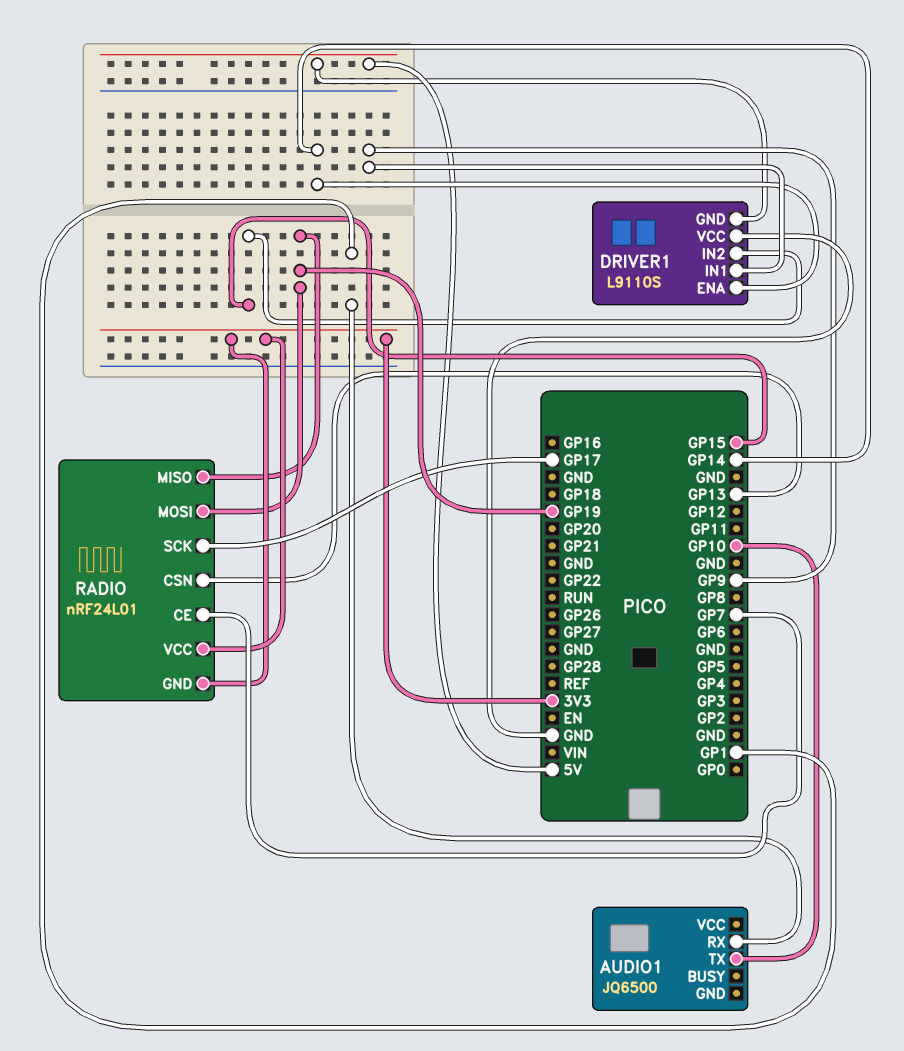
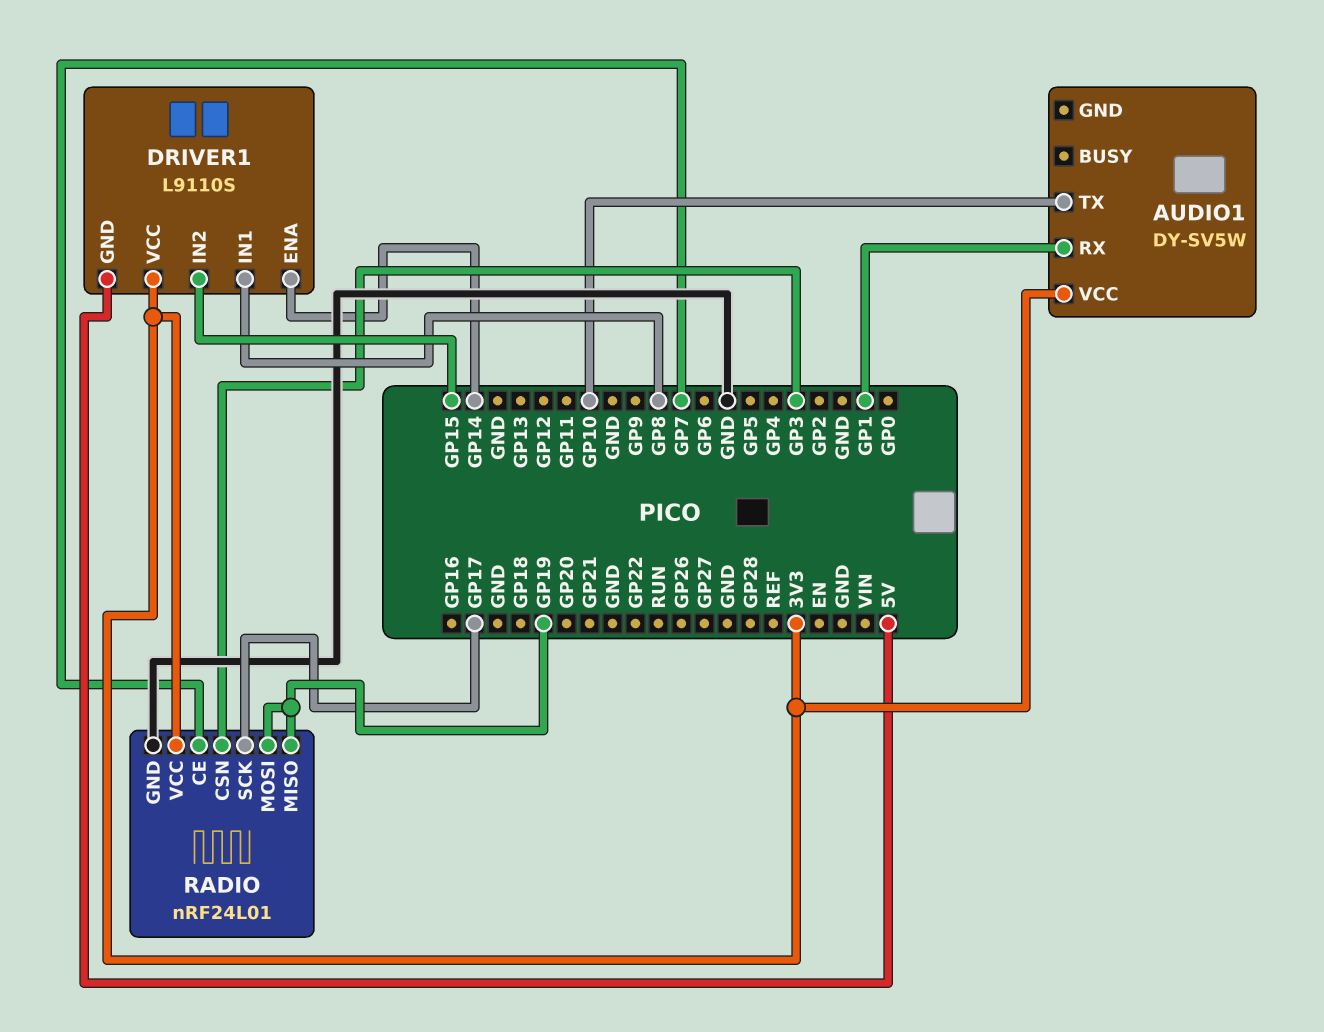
AUDIO1: JQ6500 -> DY-SV5W
AUDIO1 pin VCC: none -> 3V3
DRIVER1 pin IN1: GP9 -> GP8
DRIVER1 pin VCC: GND -> 3V3
RADIO pin CSN: GP13 -> GP3
RADIO pin GND: 3V3 -> GND

